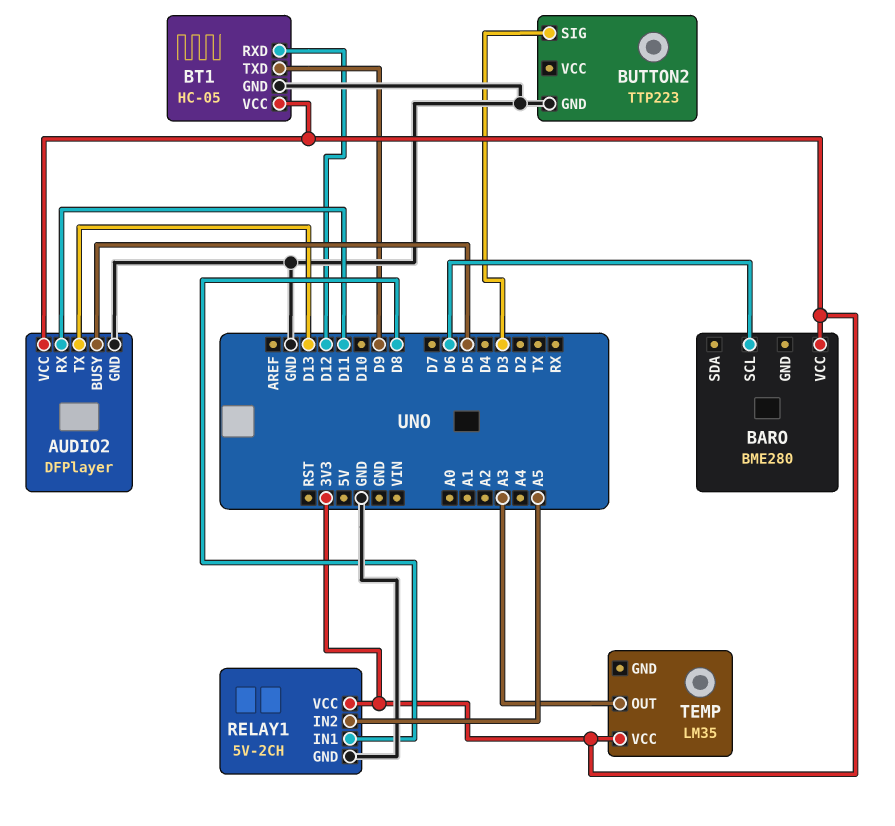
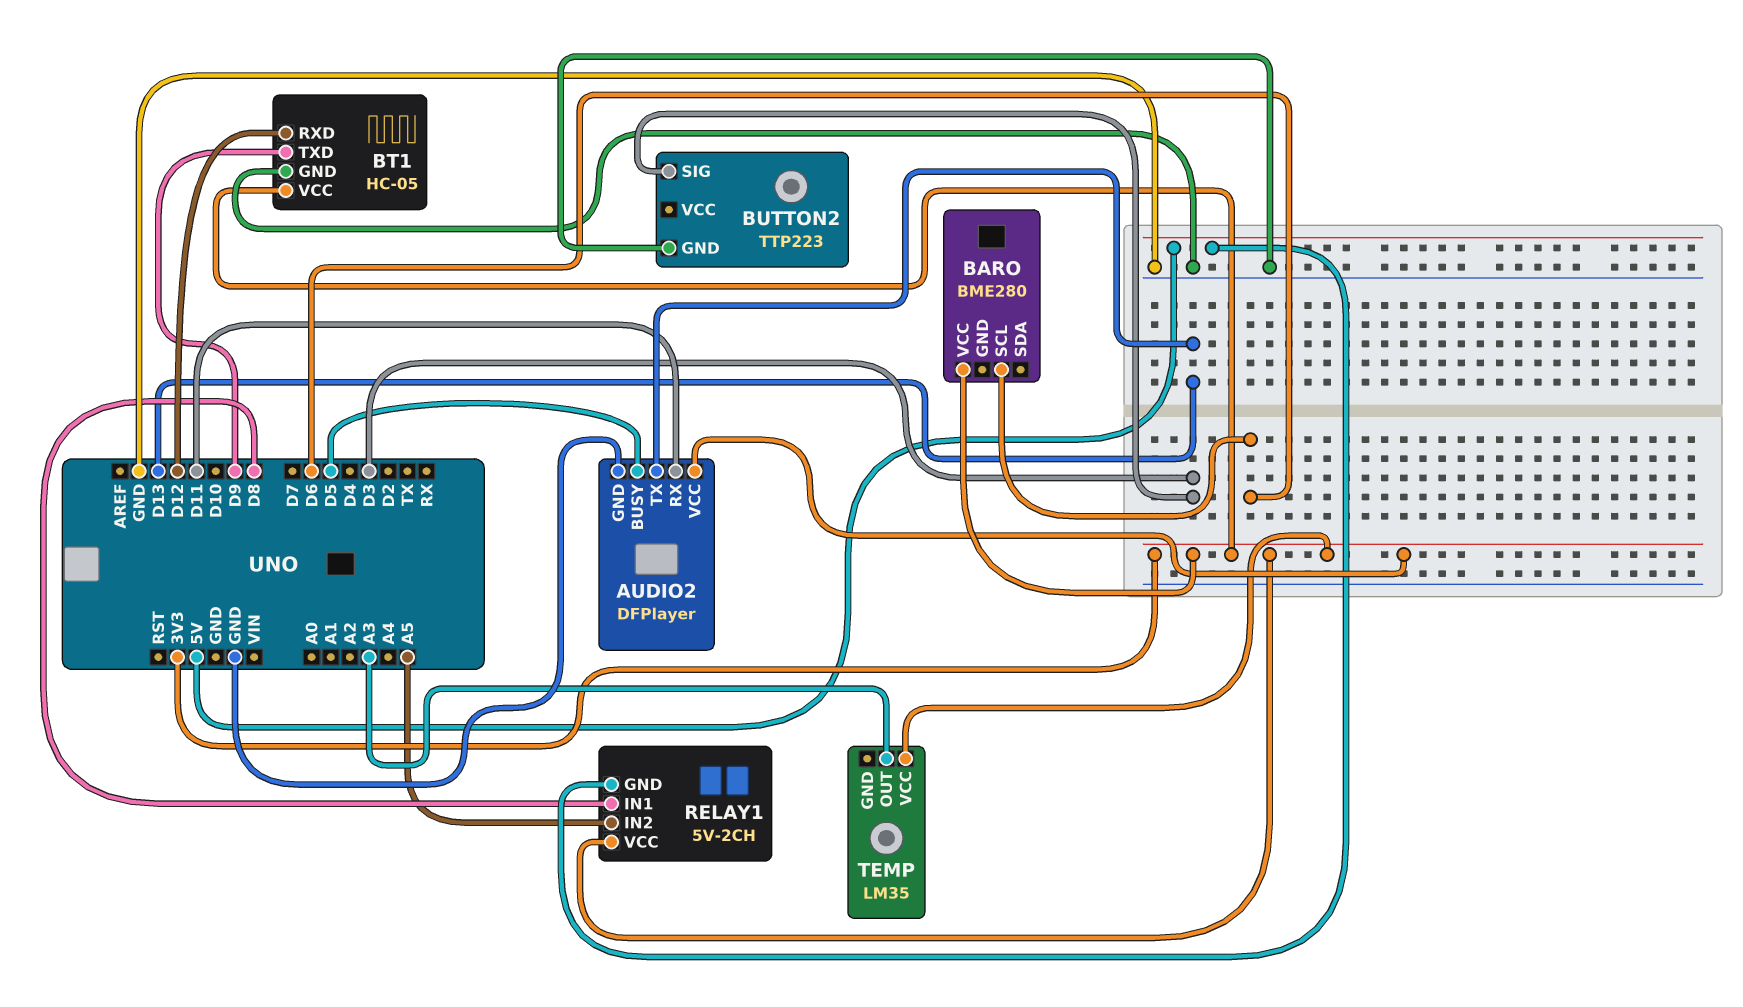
RELAY1 pin GND: GND -> 5V

